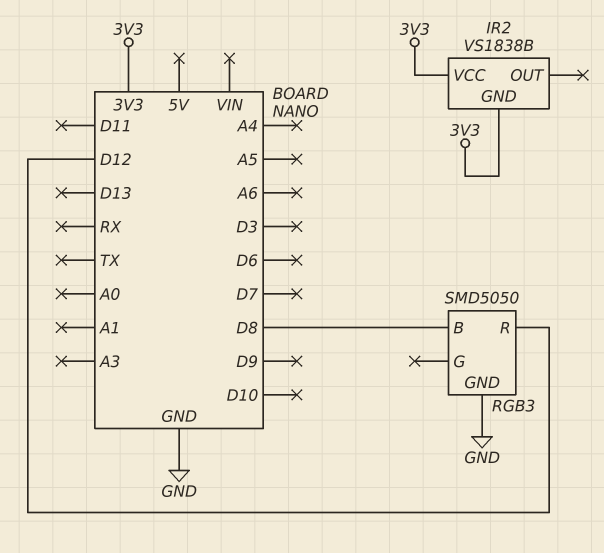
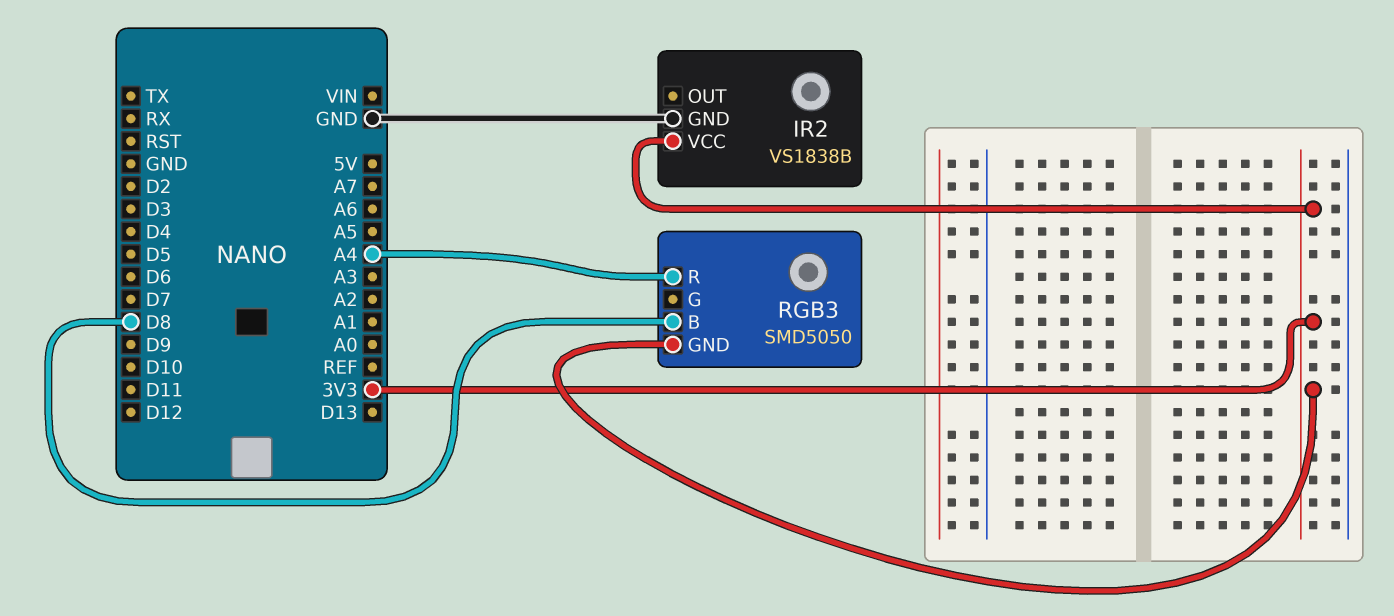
IR2 pin GND: 3V3 -> GND
RGB3 pin GND: GND -> 3V3
RGB3 pin R: D12 -> A4

